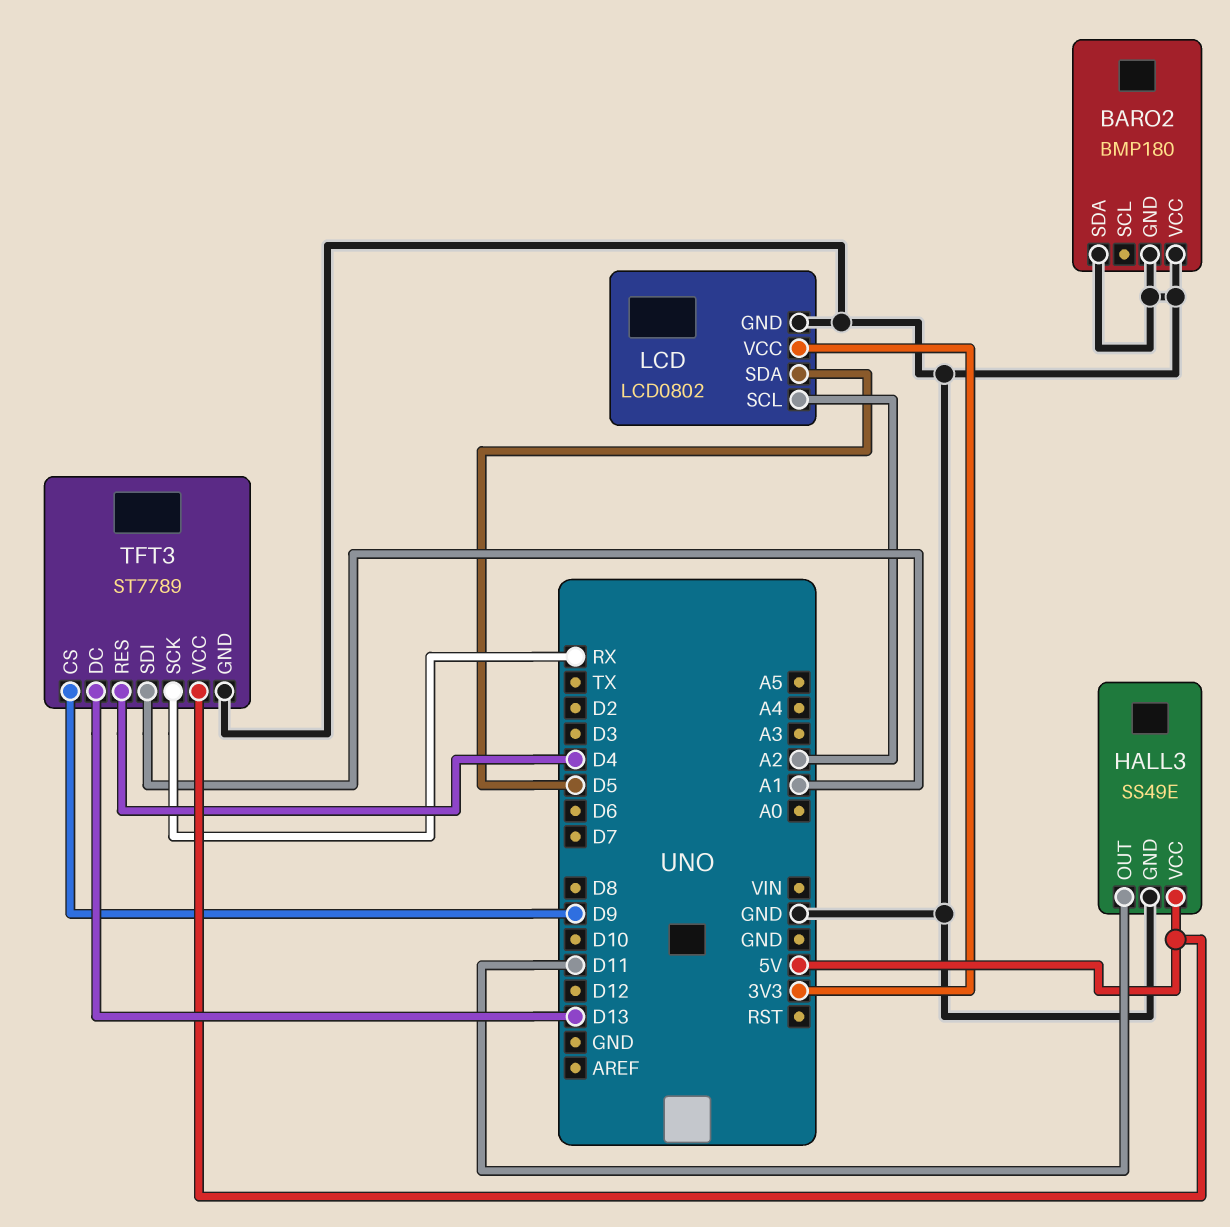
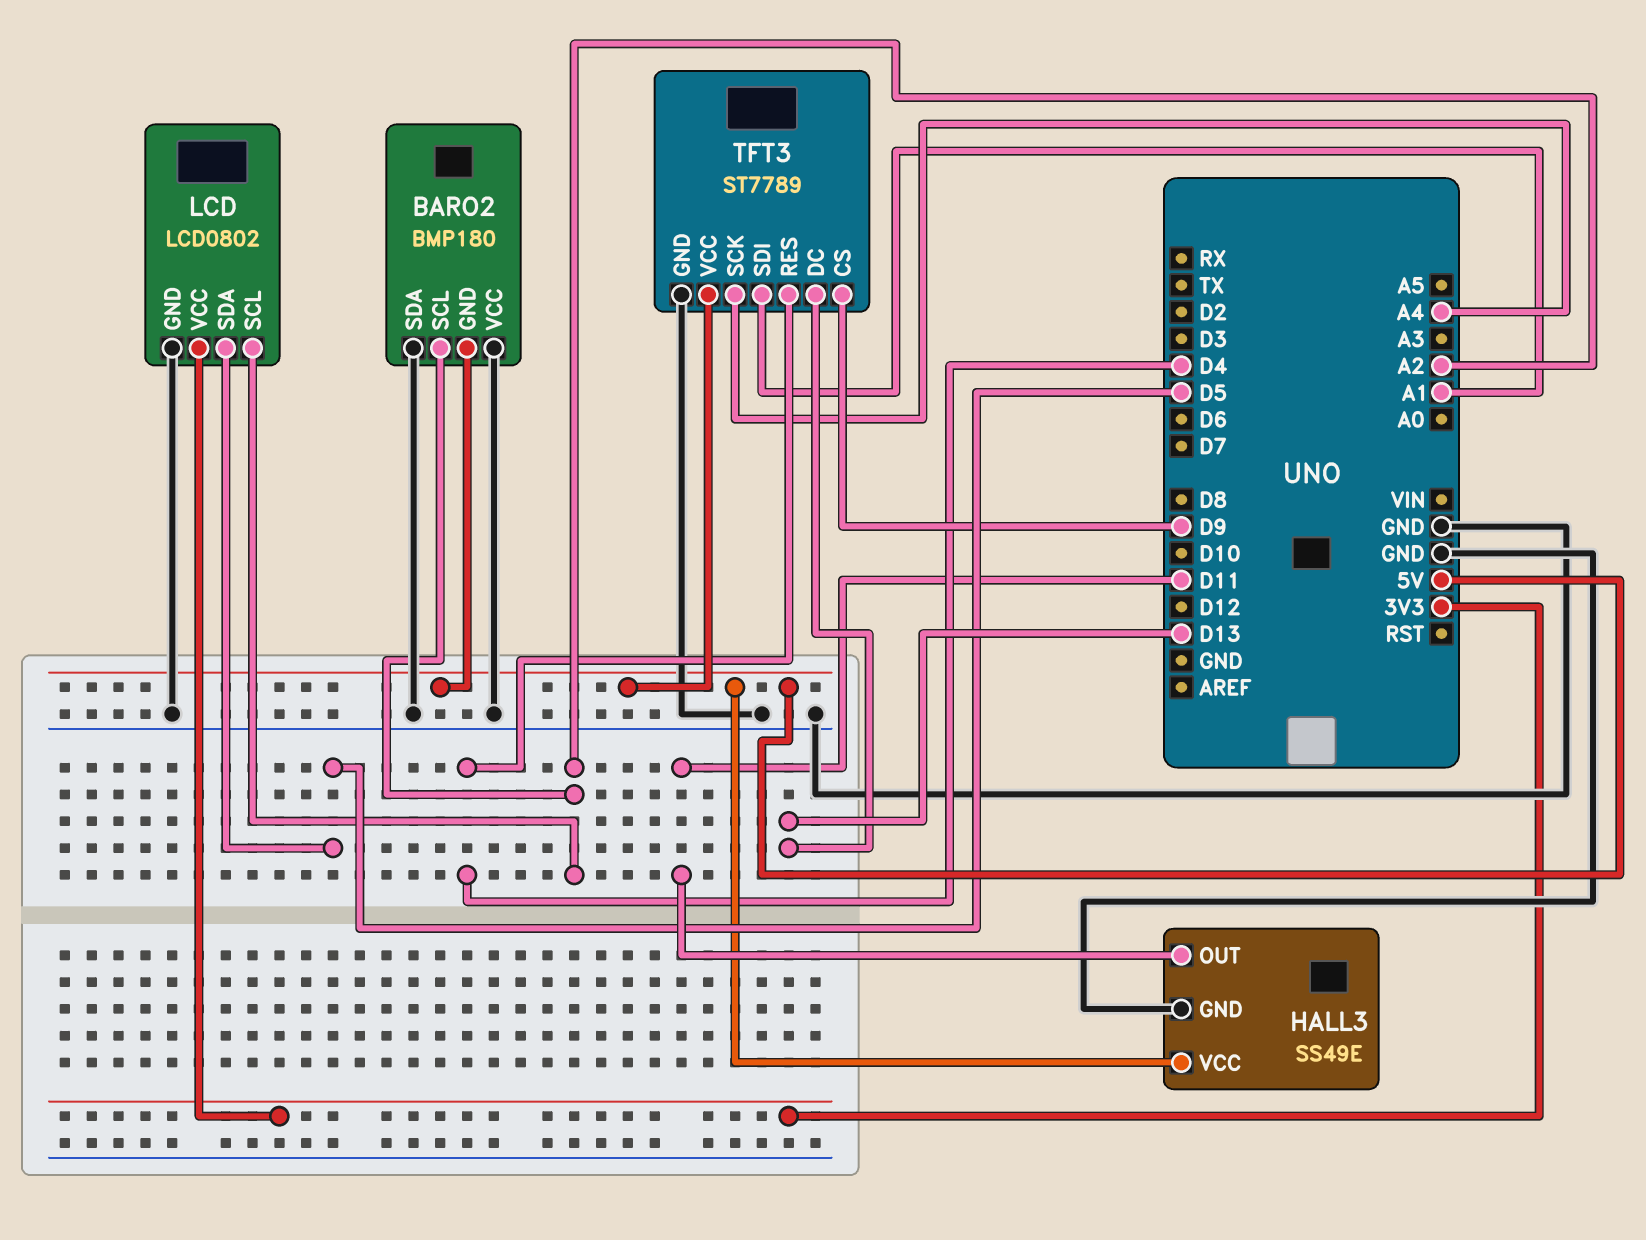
BARO2 pin GND: GND -> 5V
BARO2 pin SCL: none -> A2
TFT3 pin SCK: RX -> A4

